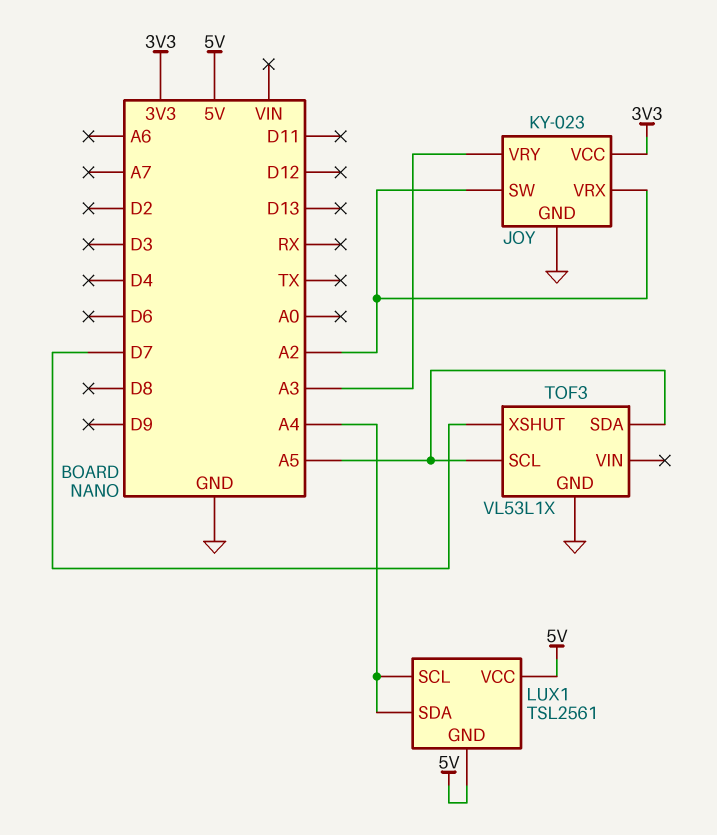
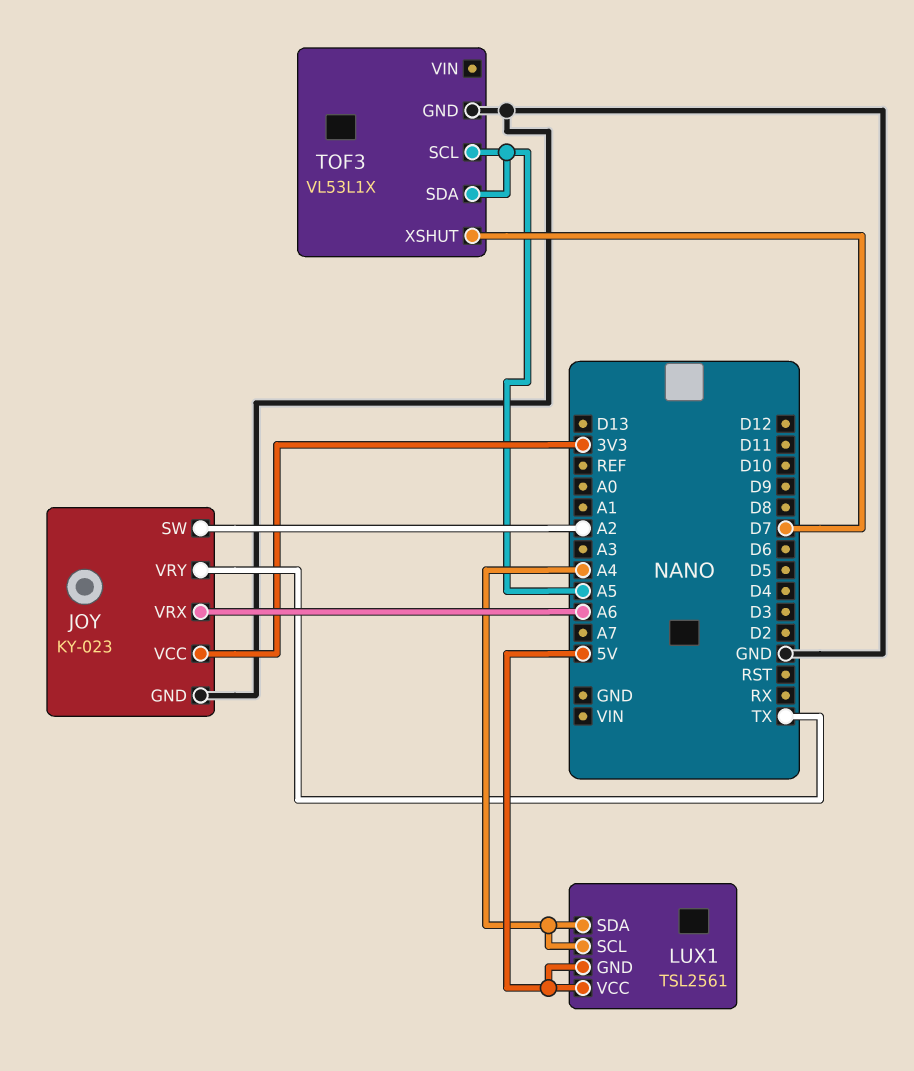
JOY pin VRX: A2 -> A6
JOY pin VRY: A3 -> TX

